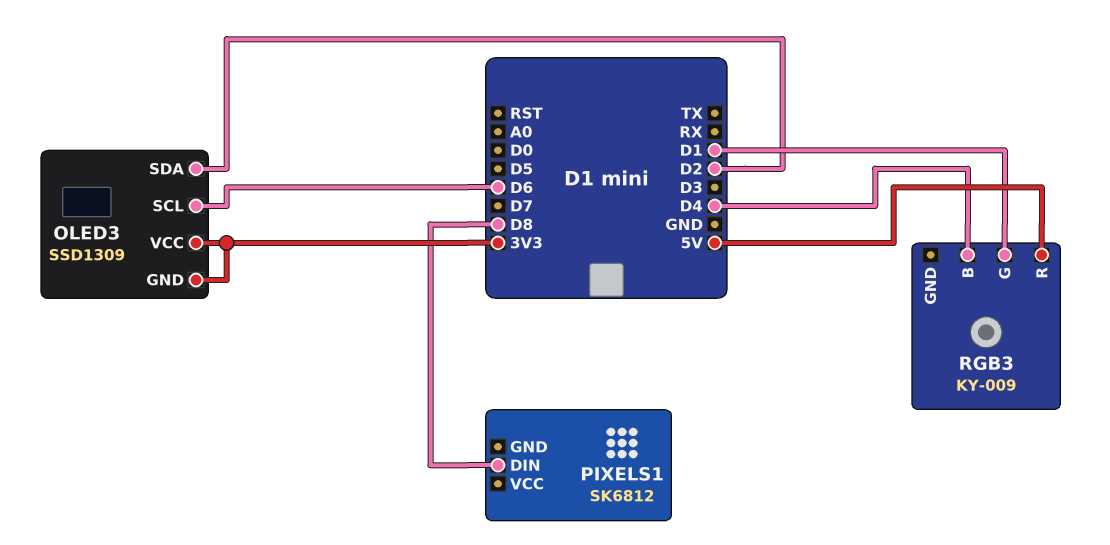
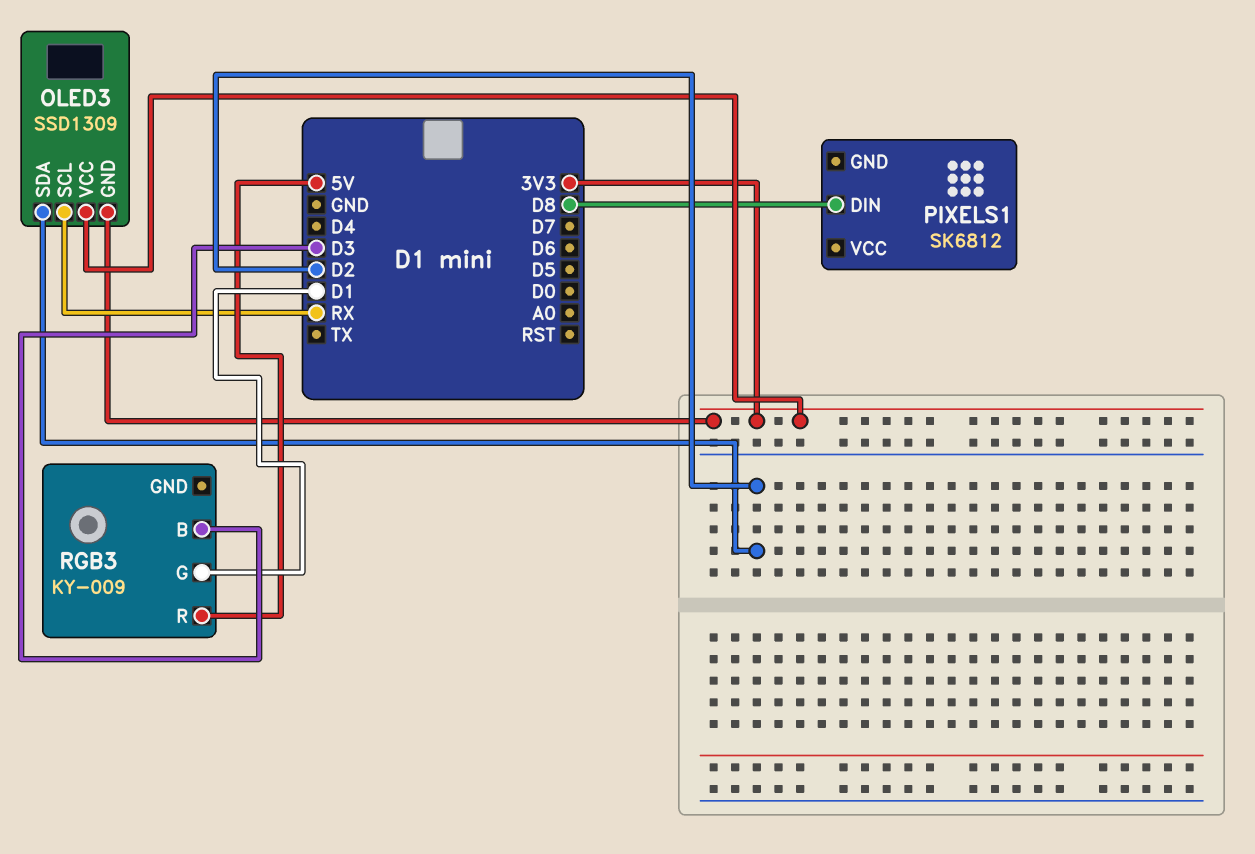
OLED3 pin SCL: D6 -> RX
RGB3 pin B: D4 -> D3

